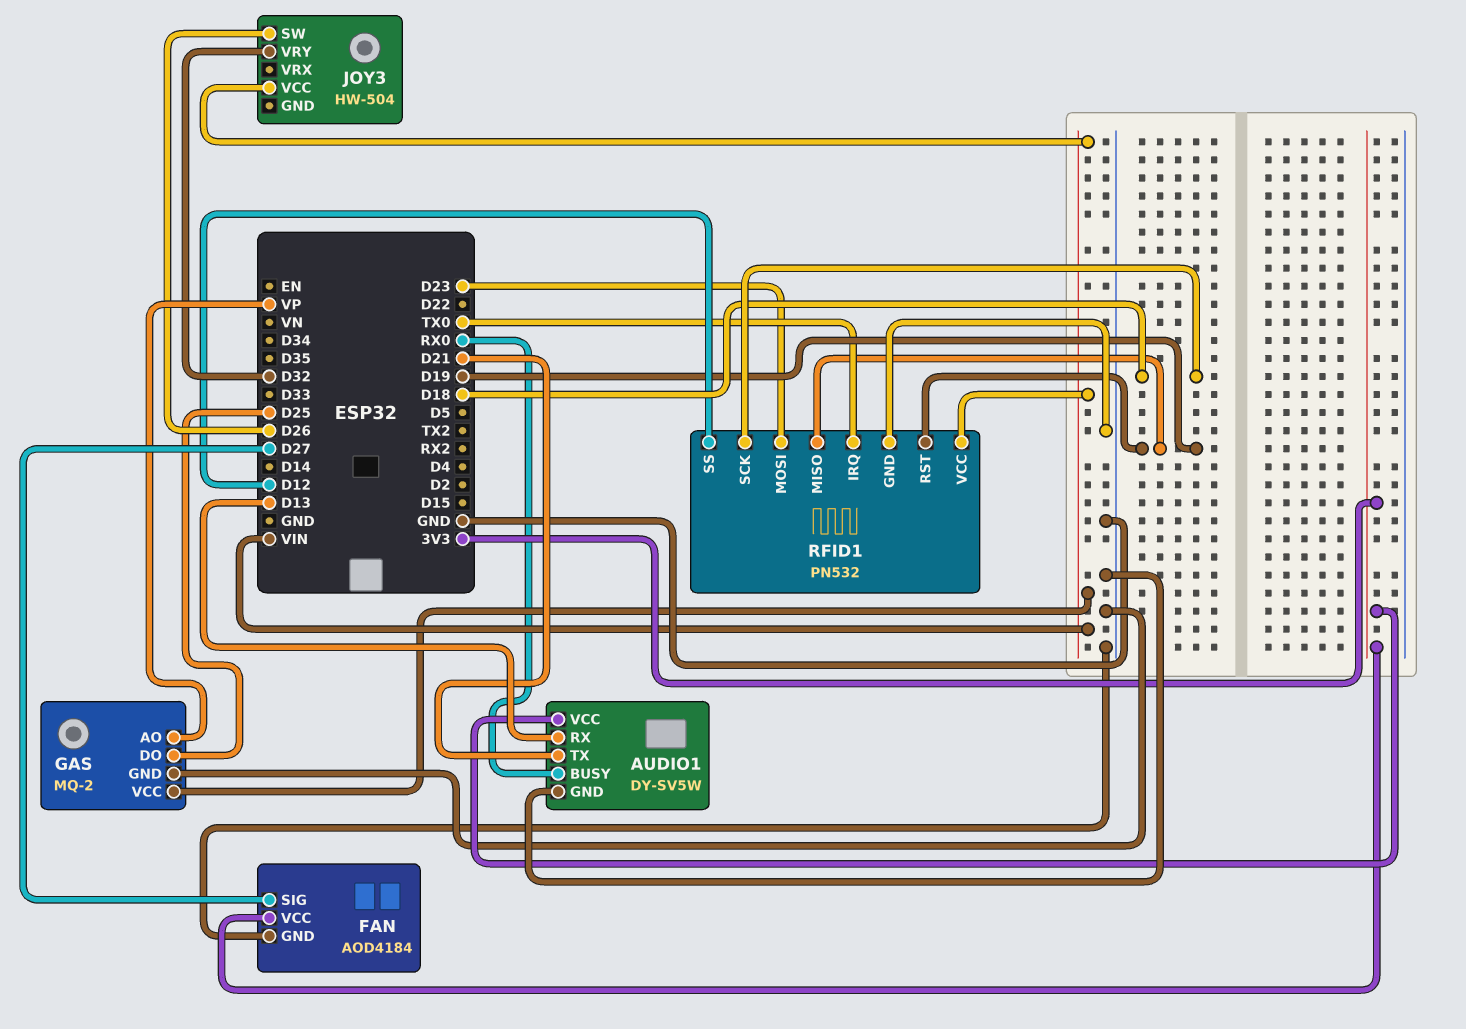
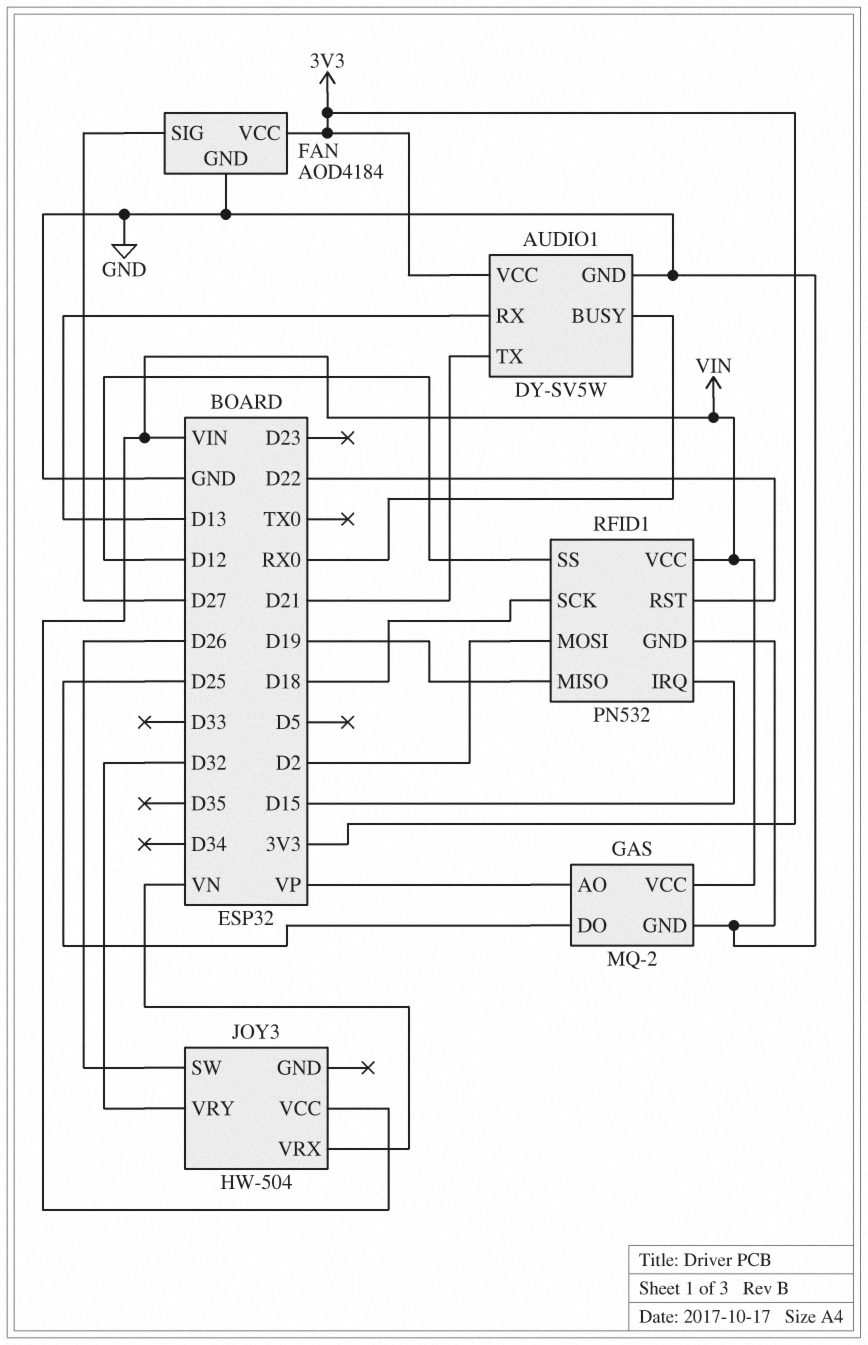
JOY3 pin VRX: none -> VN
RFID1 pin IRQ: TX0 -> D15
RFID1 pin MOSI: D23 -> D2
RFID1 pin RST: D19 -> D22

